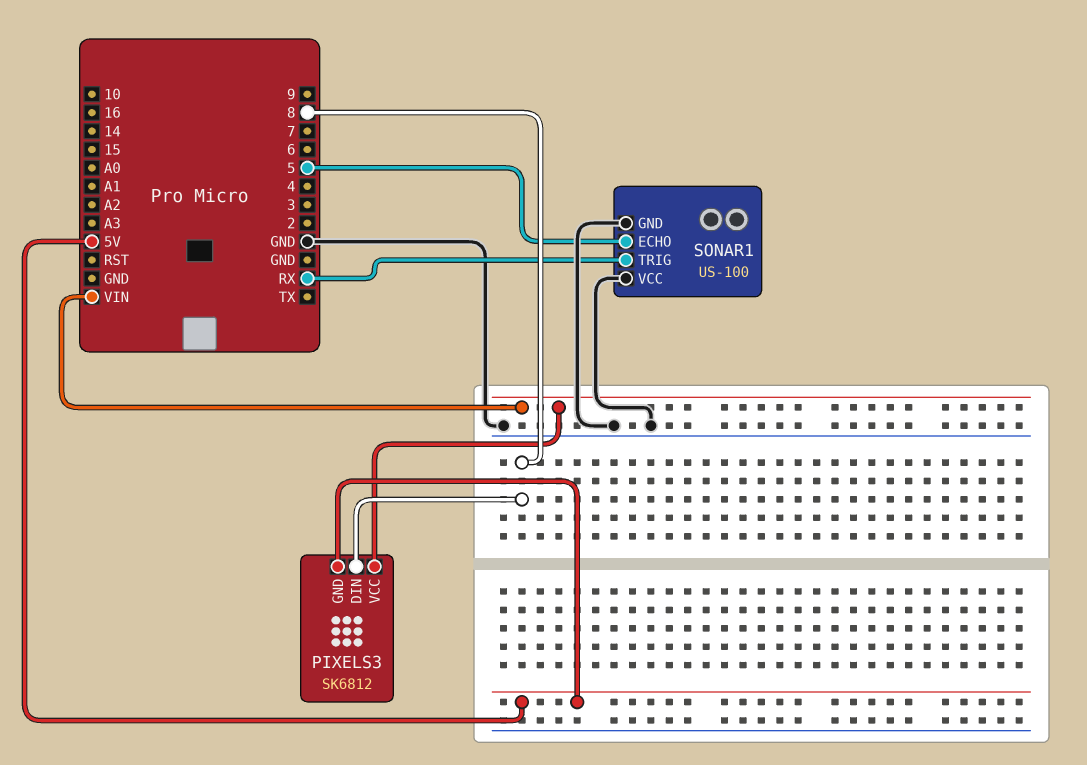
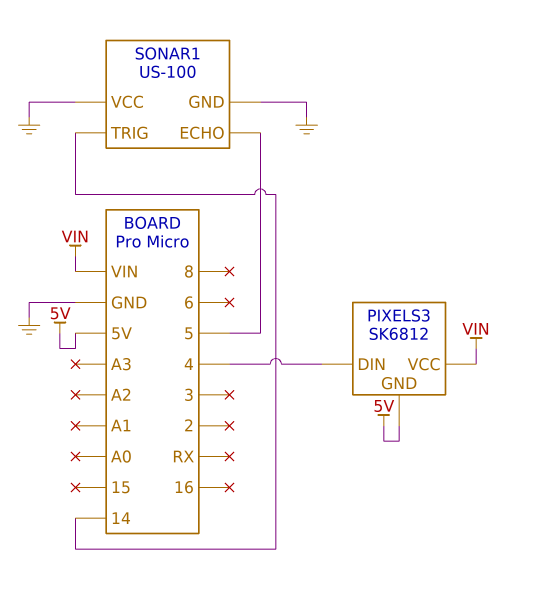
PIXELS3 pin DIN: 8 -> 4
SONAR1 pin TRIG: RX -> 14

